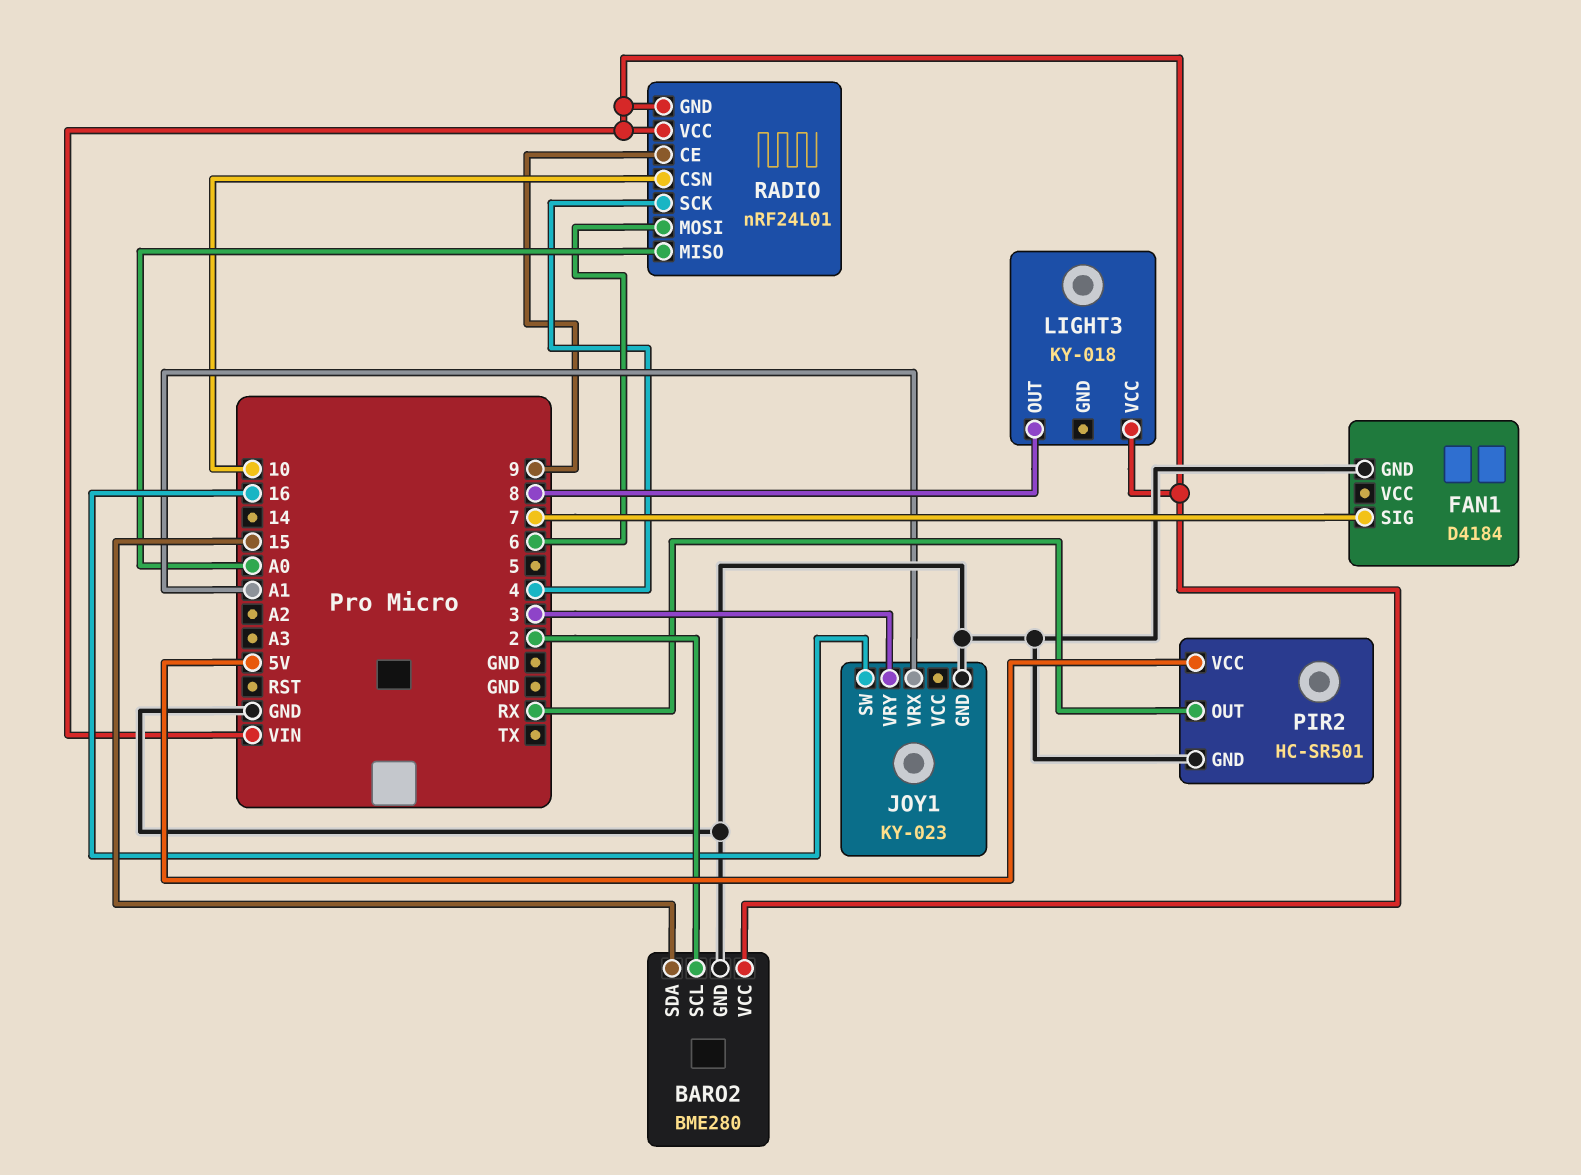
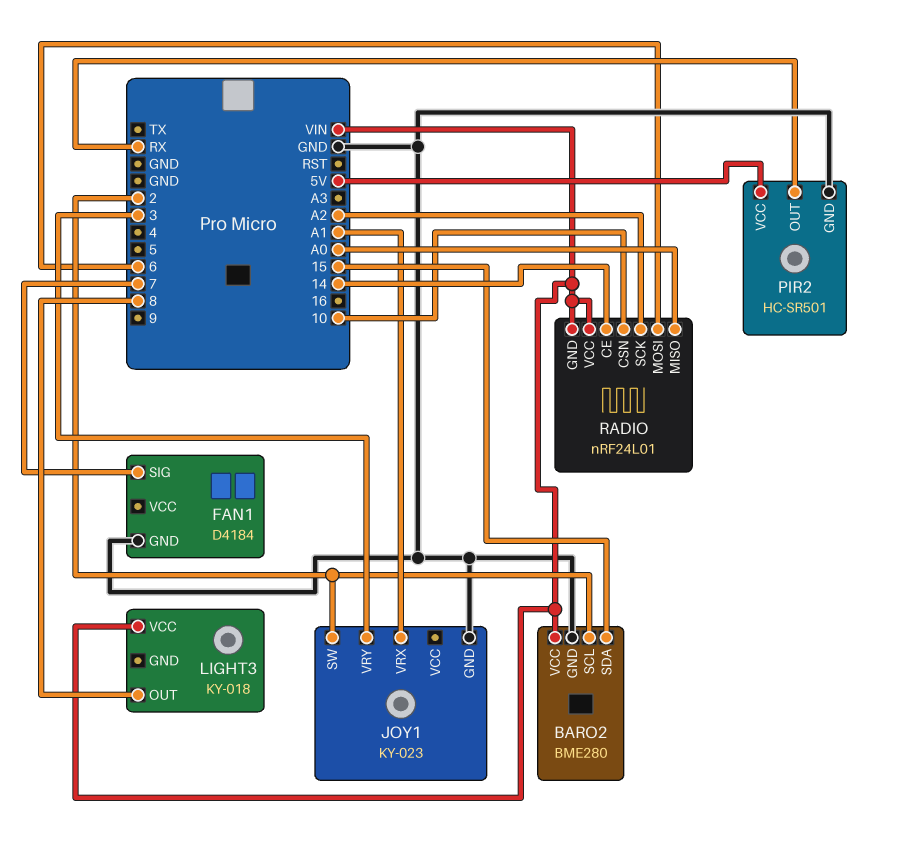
JOY1 pin SW: 16 -> 2
RADIO pin CE: 9 -> 14
RADIO pin SCK: 4 -> A2

